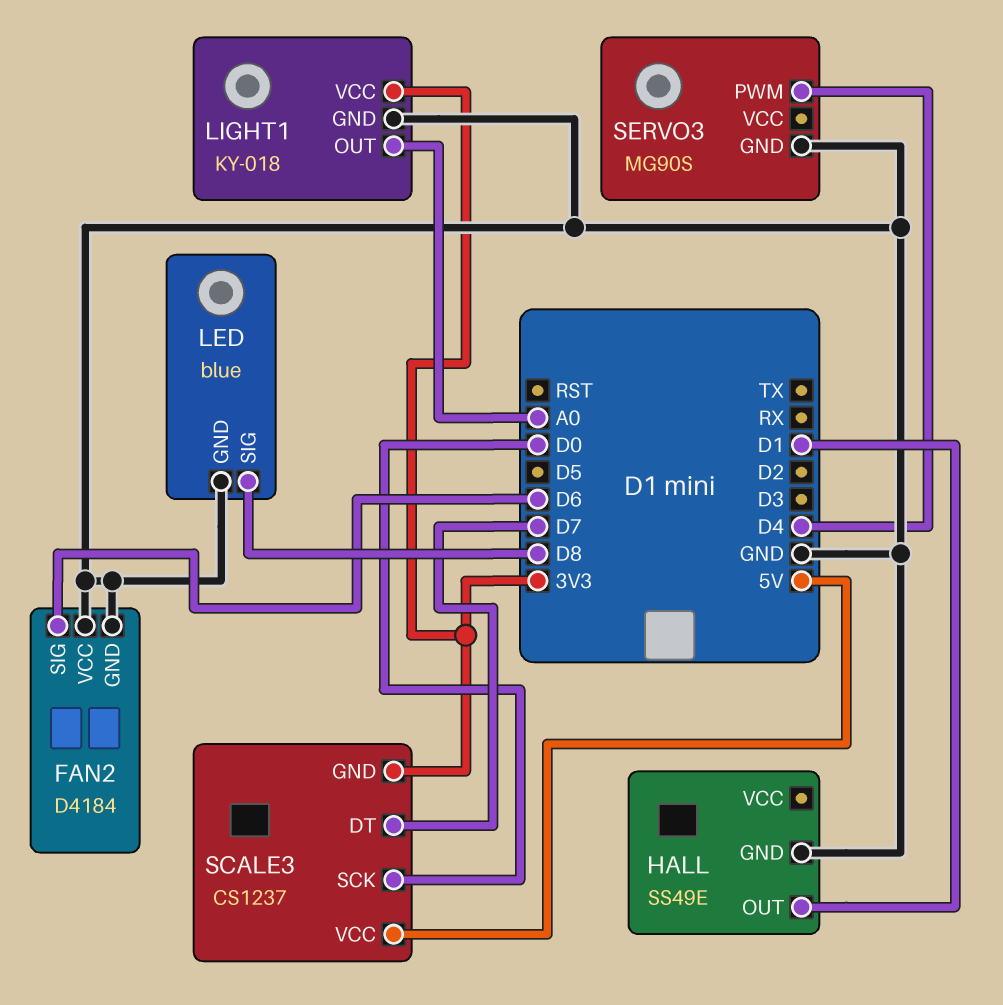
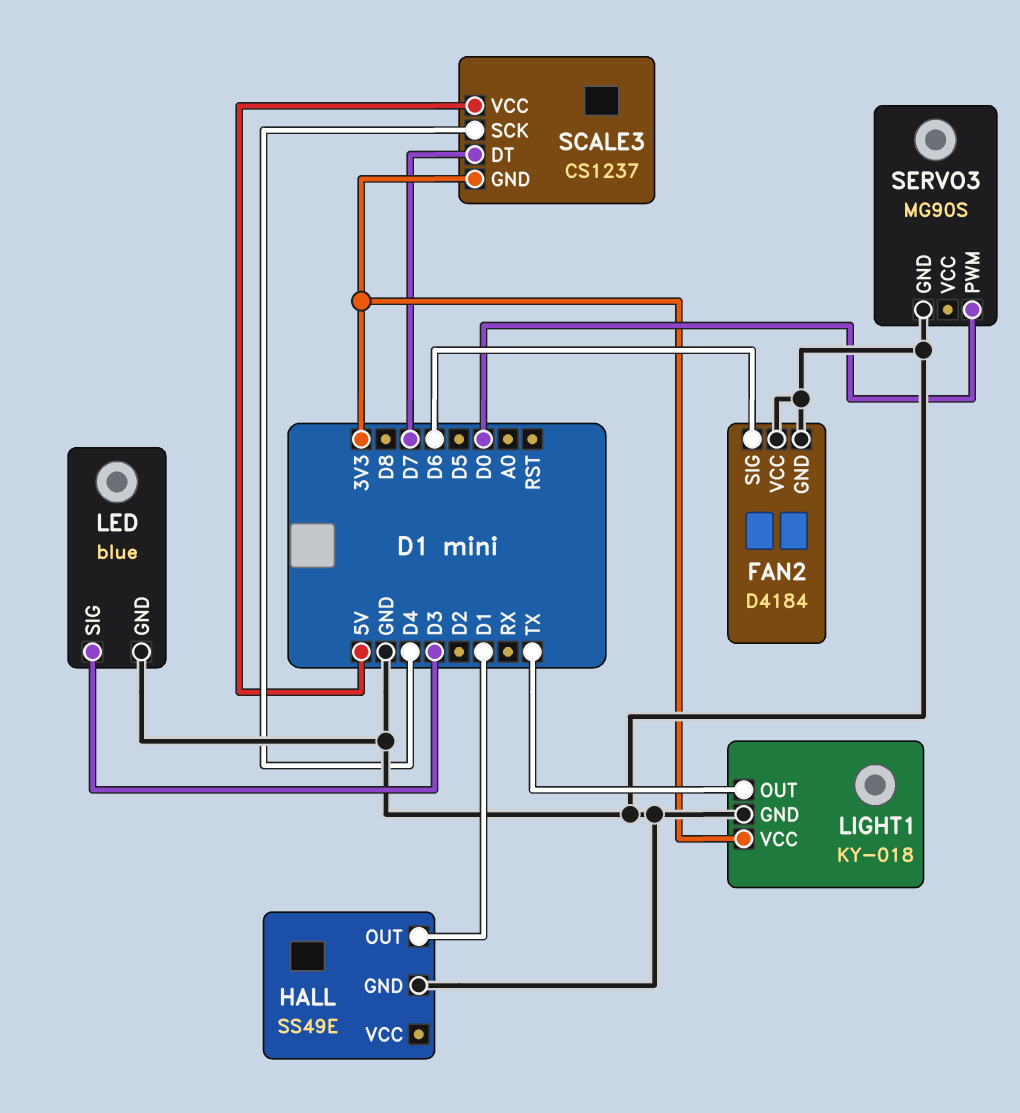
LED pin SIG: D8 -> D3
LIGHT1 pin OUT: A0 -> TX
SCALE3 pin SCK: D0 -> D4
SERVO3 pin PWM: D4 -> D0

